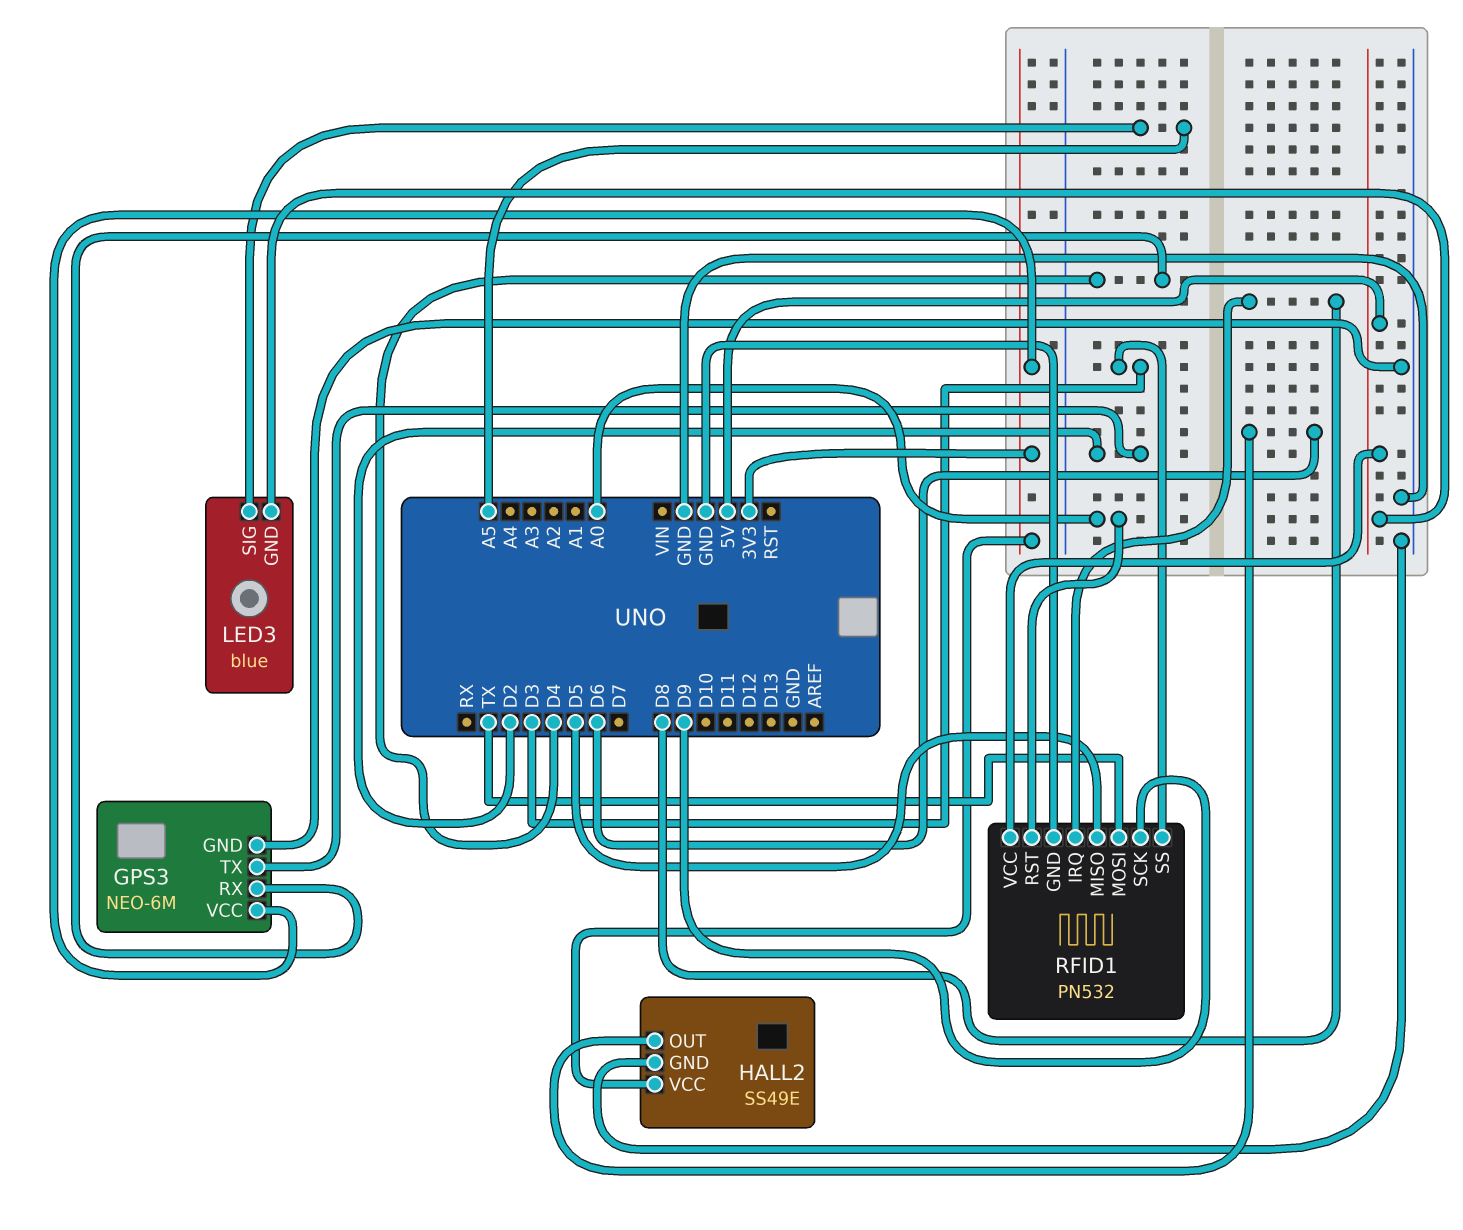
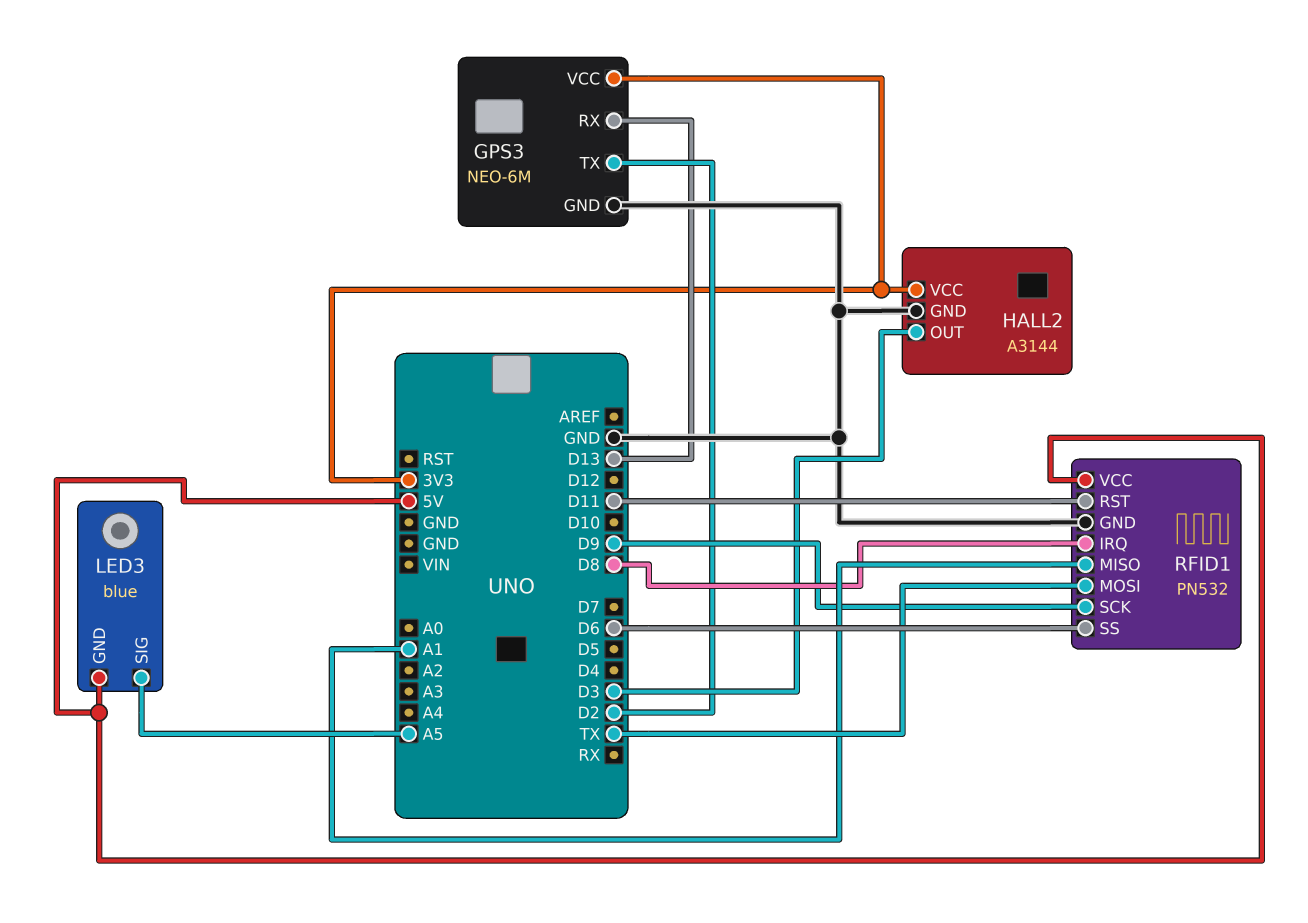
GPS3 pin RX: D4 -> D13
HALL2: SS49E -> A3144
HALL2 pin OUT: D6 -> D3
RFID1 pin MISO: D5 -> A1
RFID1 pin RST: A0 -> D11
RFID1 pin SS: D3 -> D6

